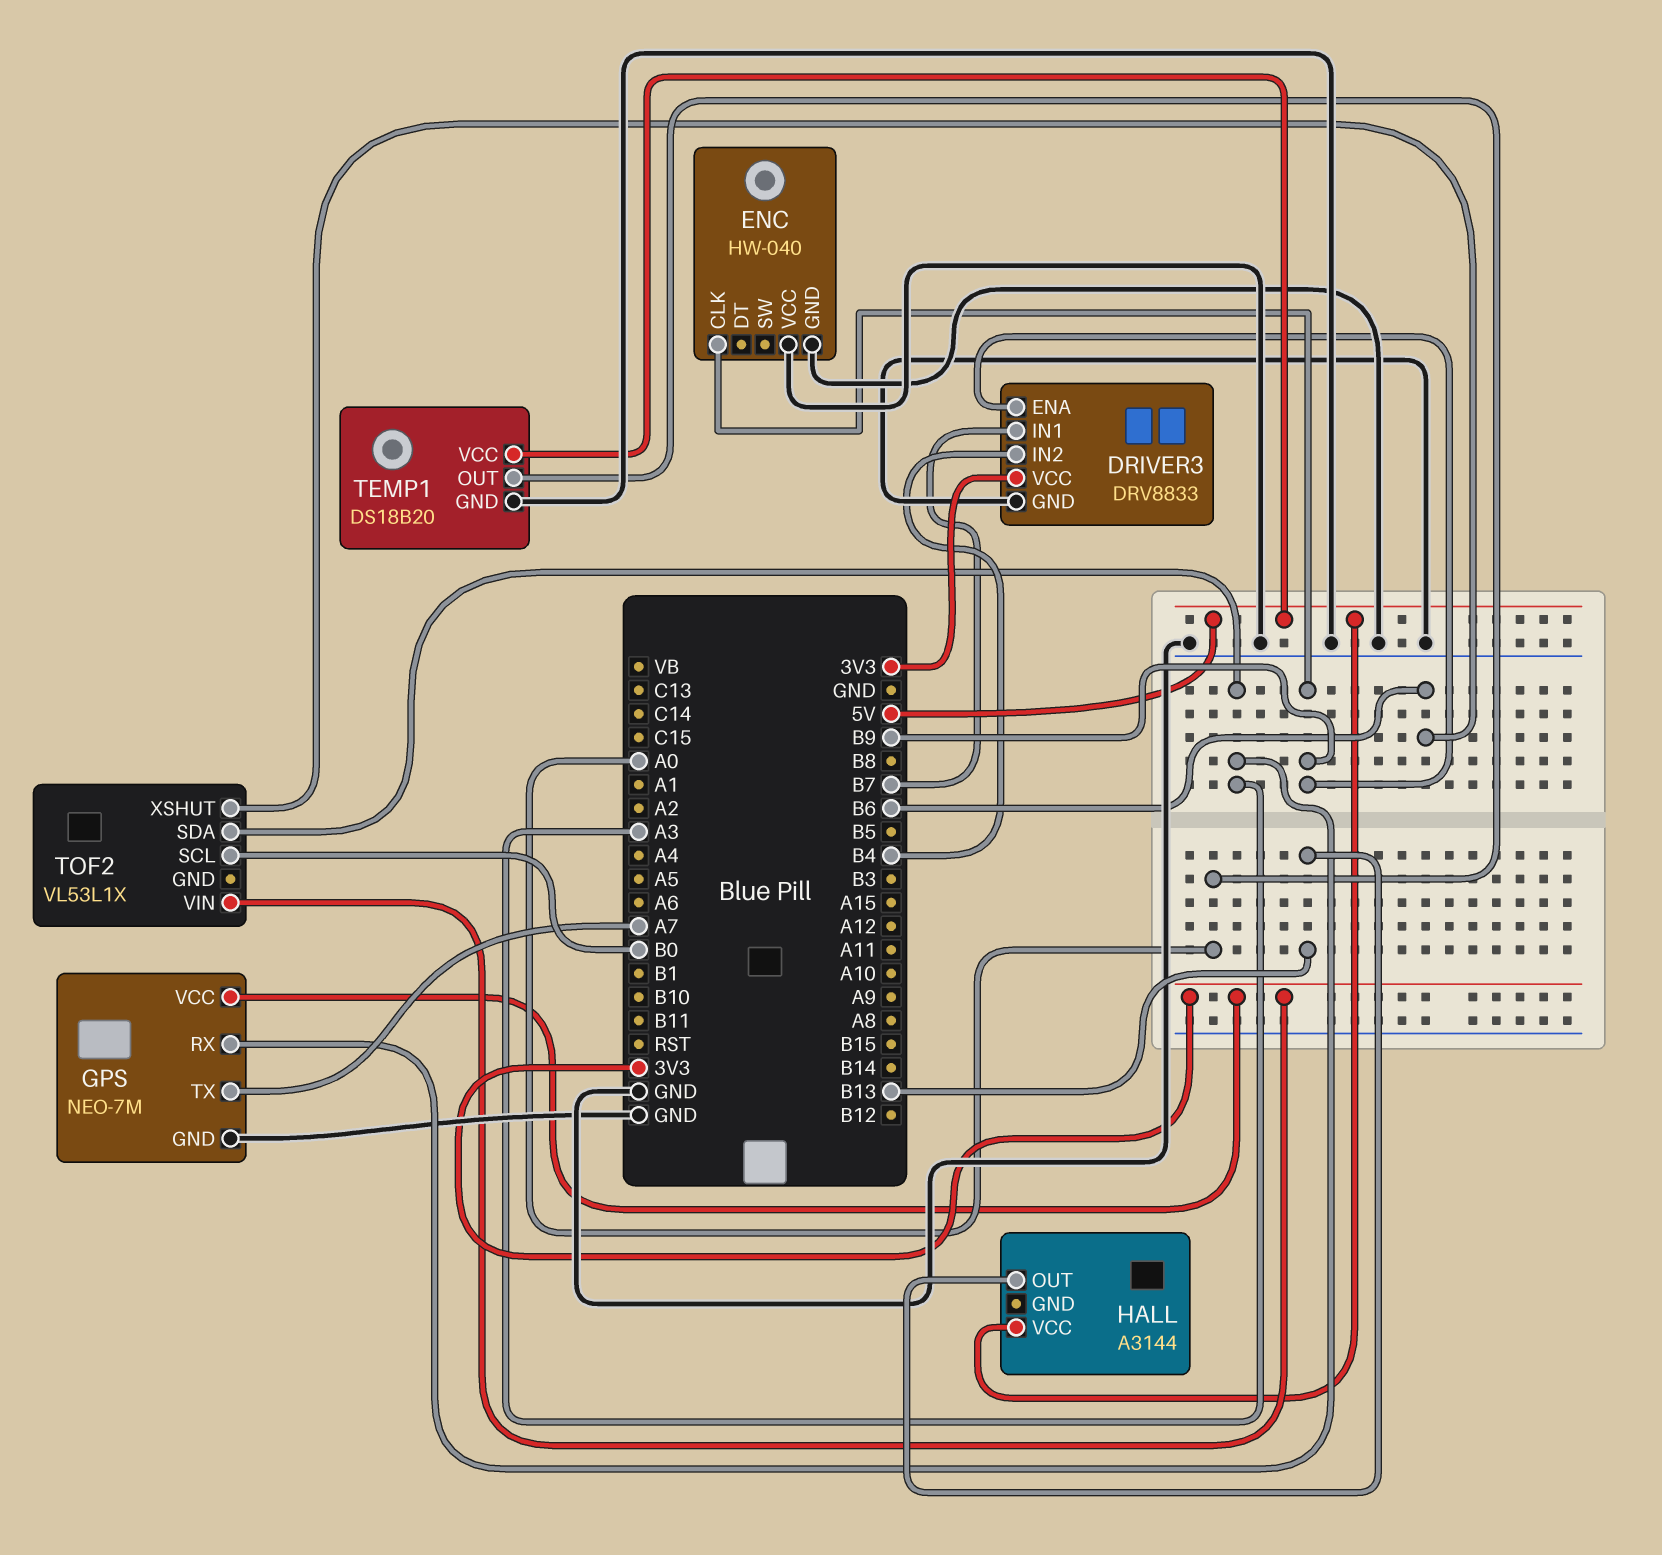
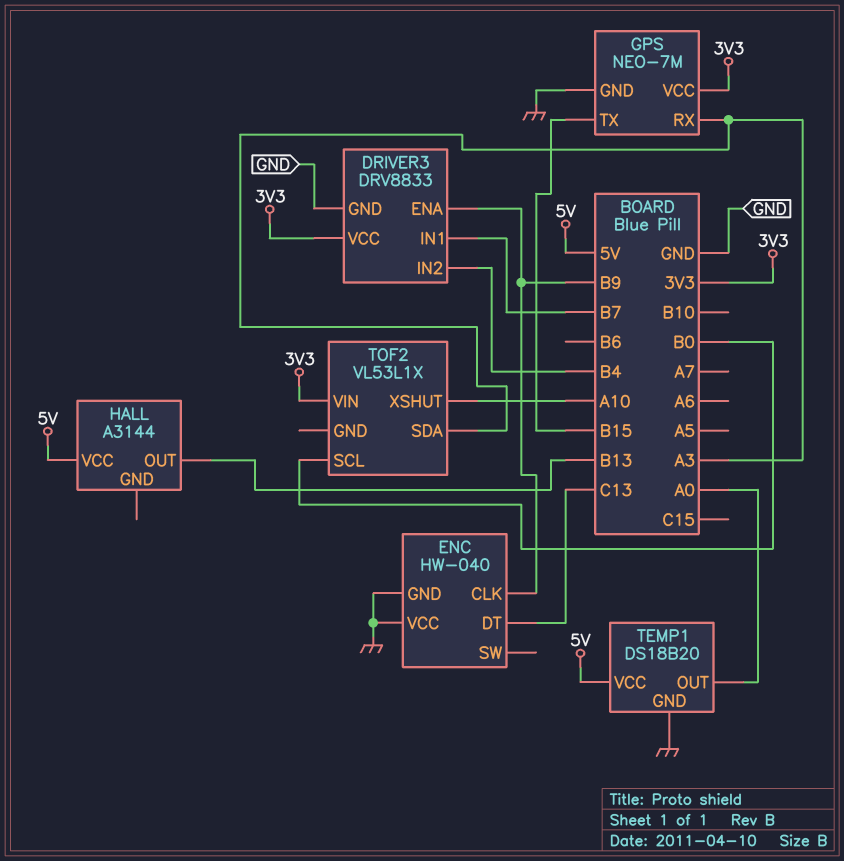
ENC pin DT: none -> C13
GPS pin TX: A7 -> B15
TOF2 pin XSHUT: B6 -> A10

